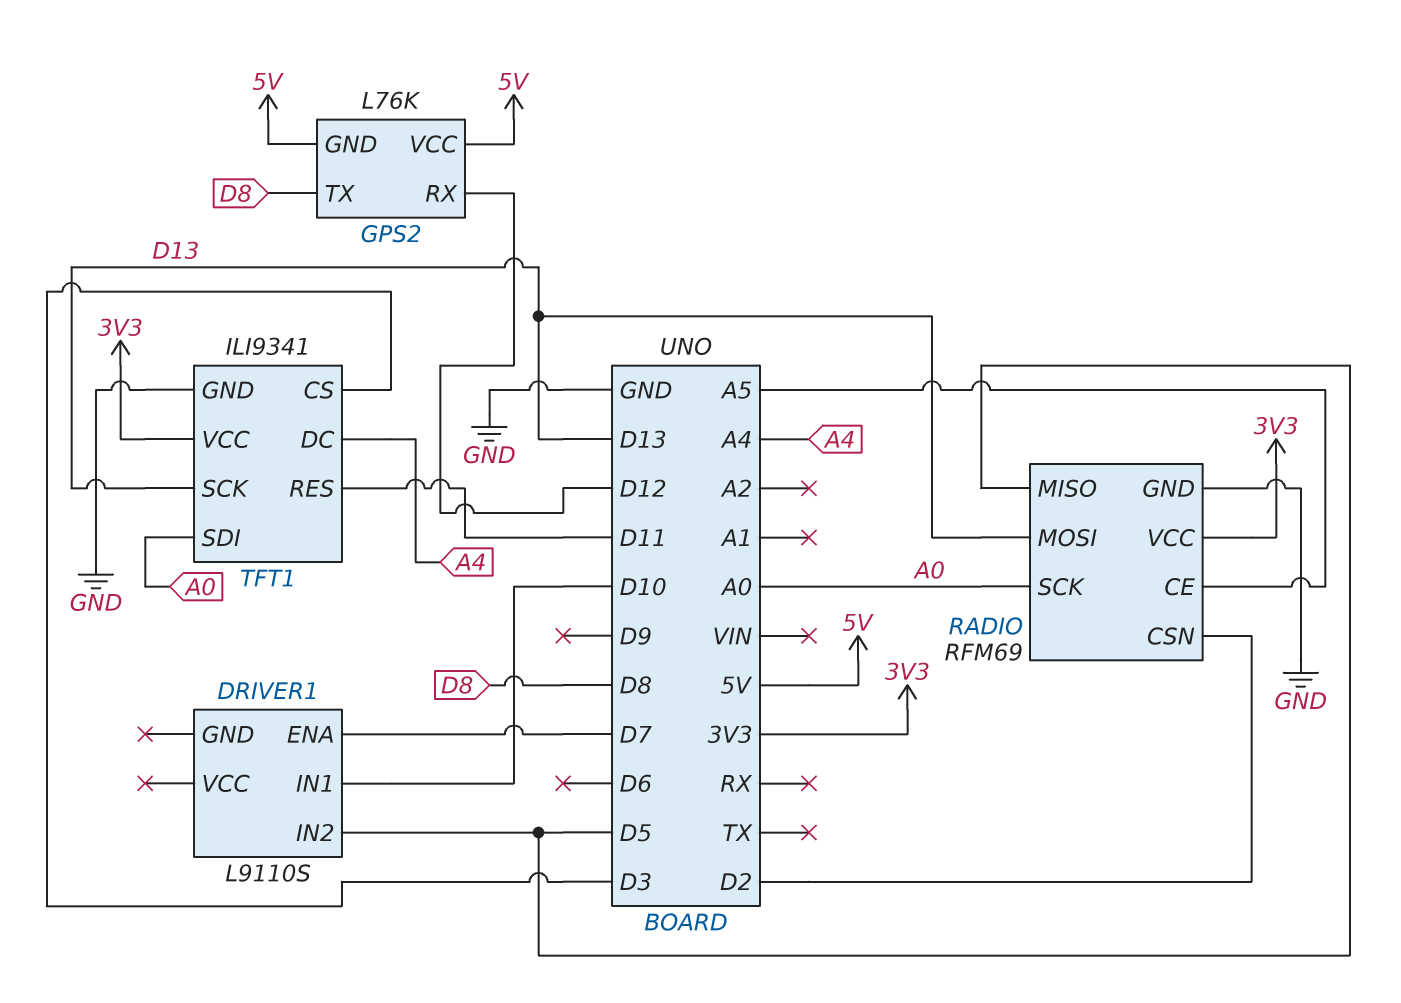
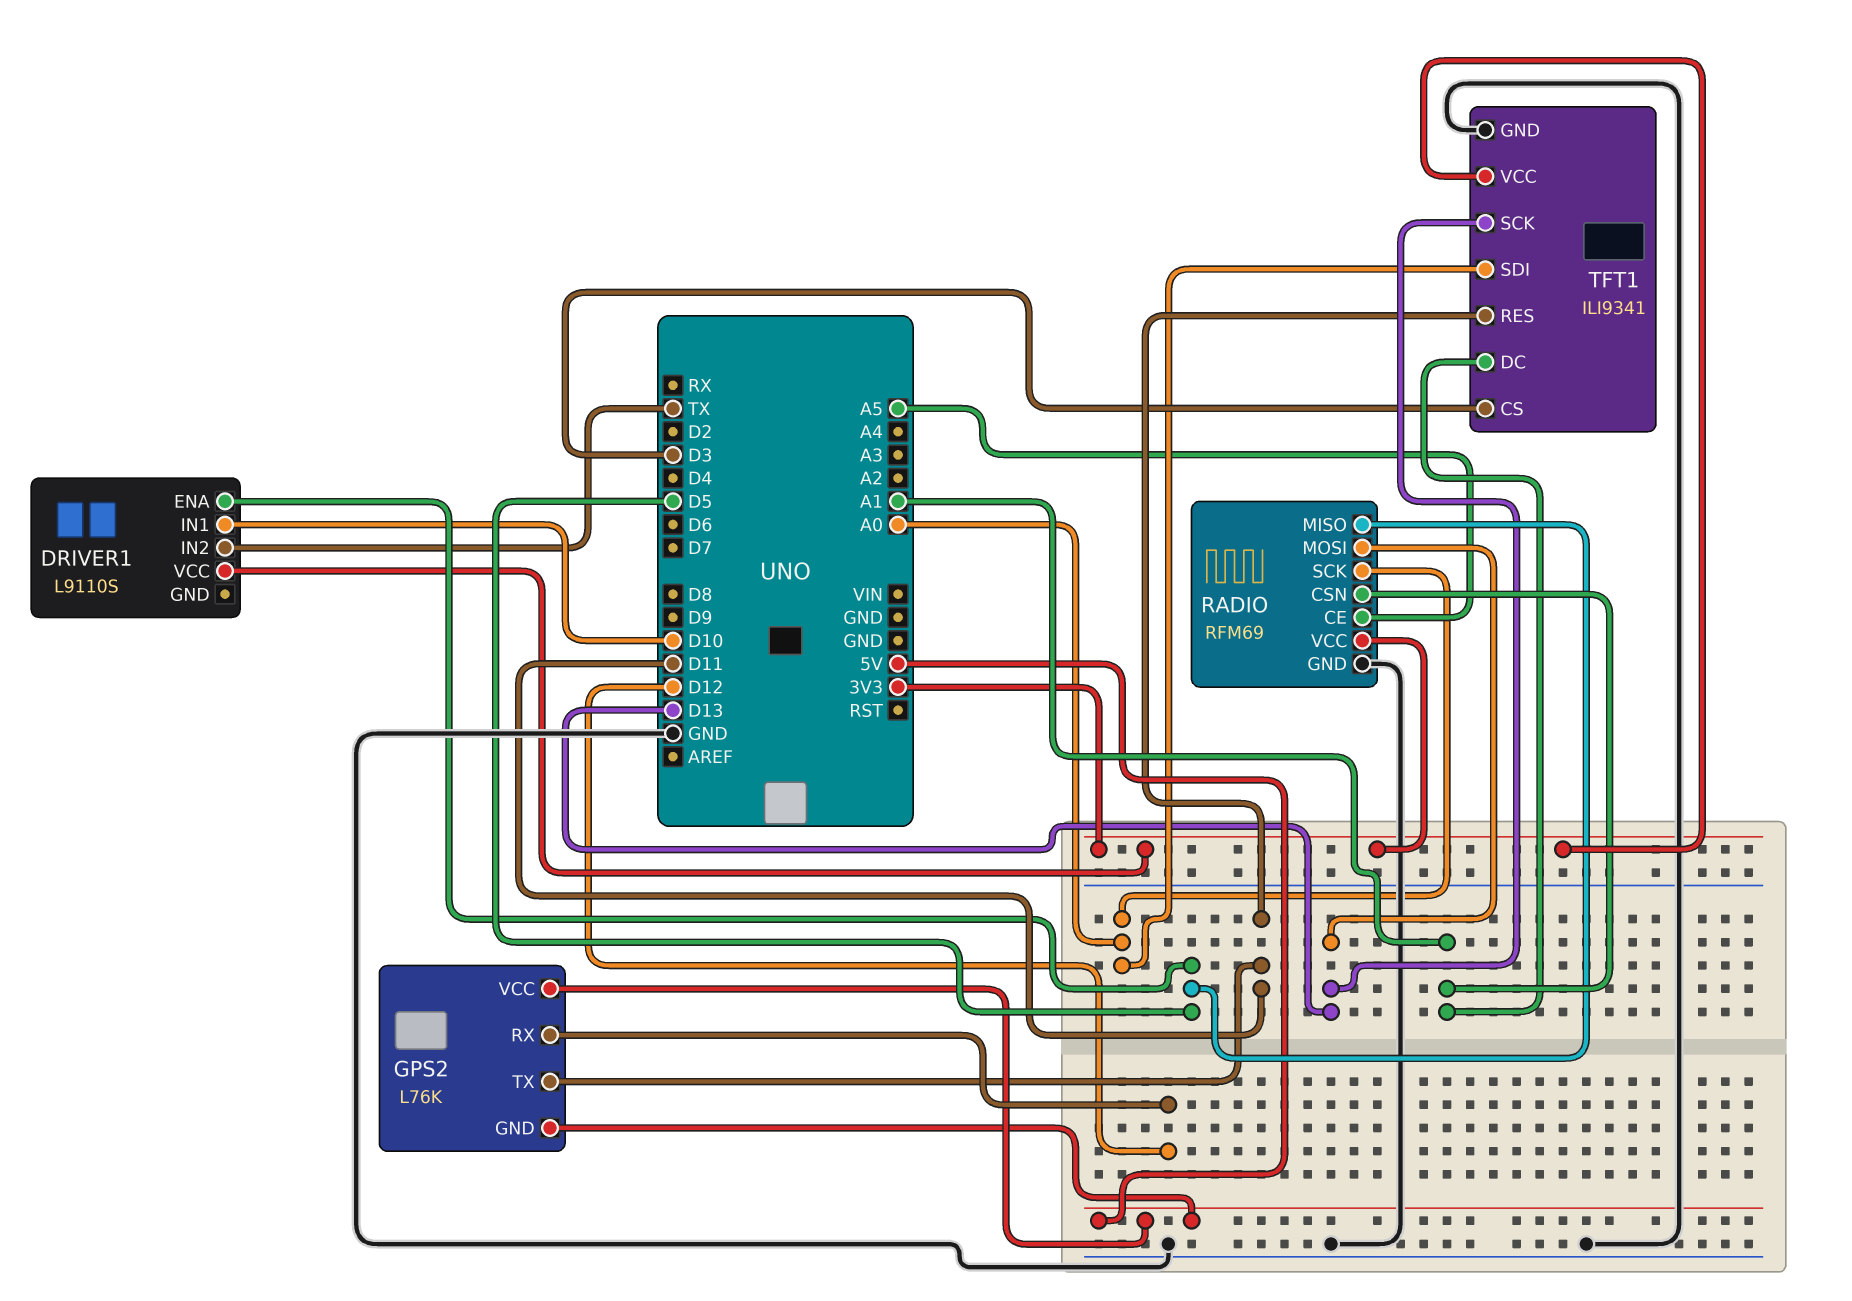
DRIVER1 pin ENA: D7 -> D5
DRIVER1 pin IN2: D5 -> TX
DRIVER1 pin VCC: none -> 3V3
GPS2 pin TX: D8 -> D11
RADIO pin CSN: D2 -> A1
TFT1 pin DC: A4 -> A1

